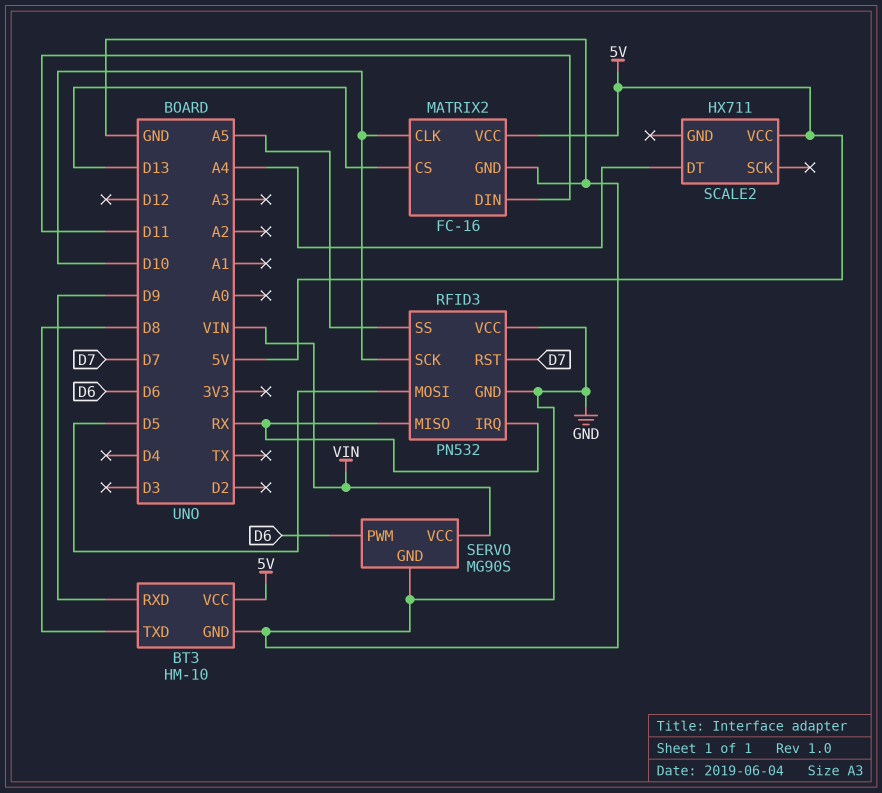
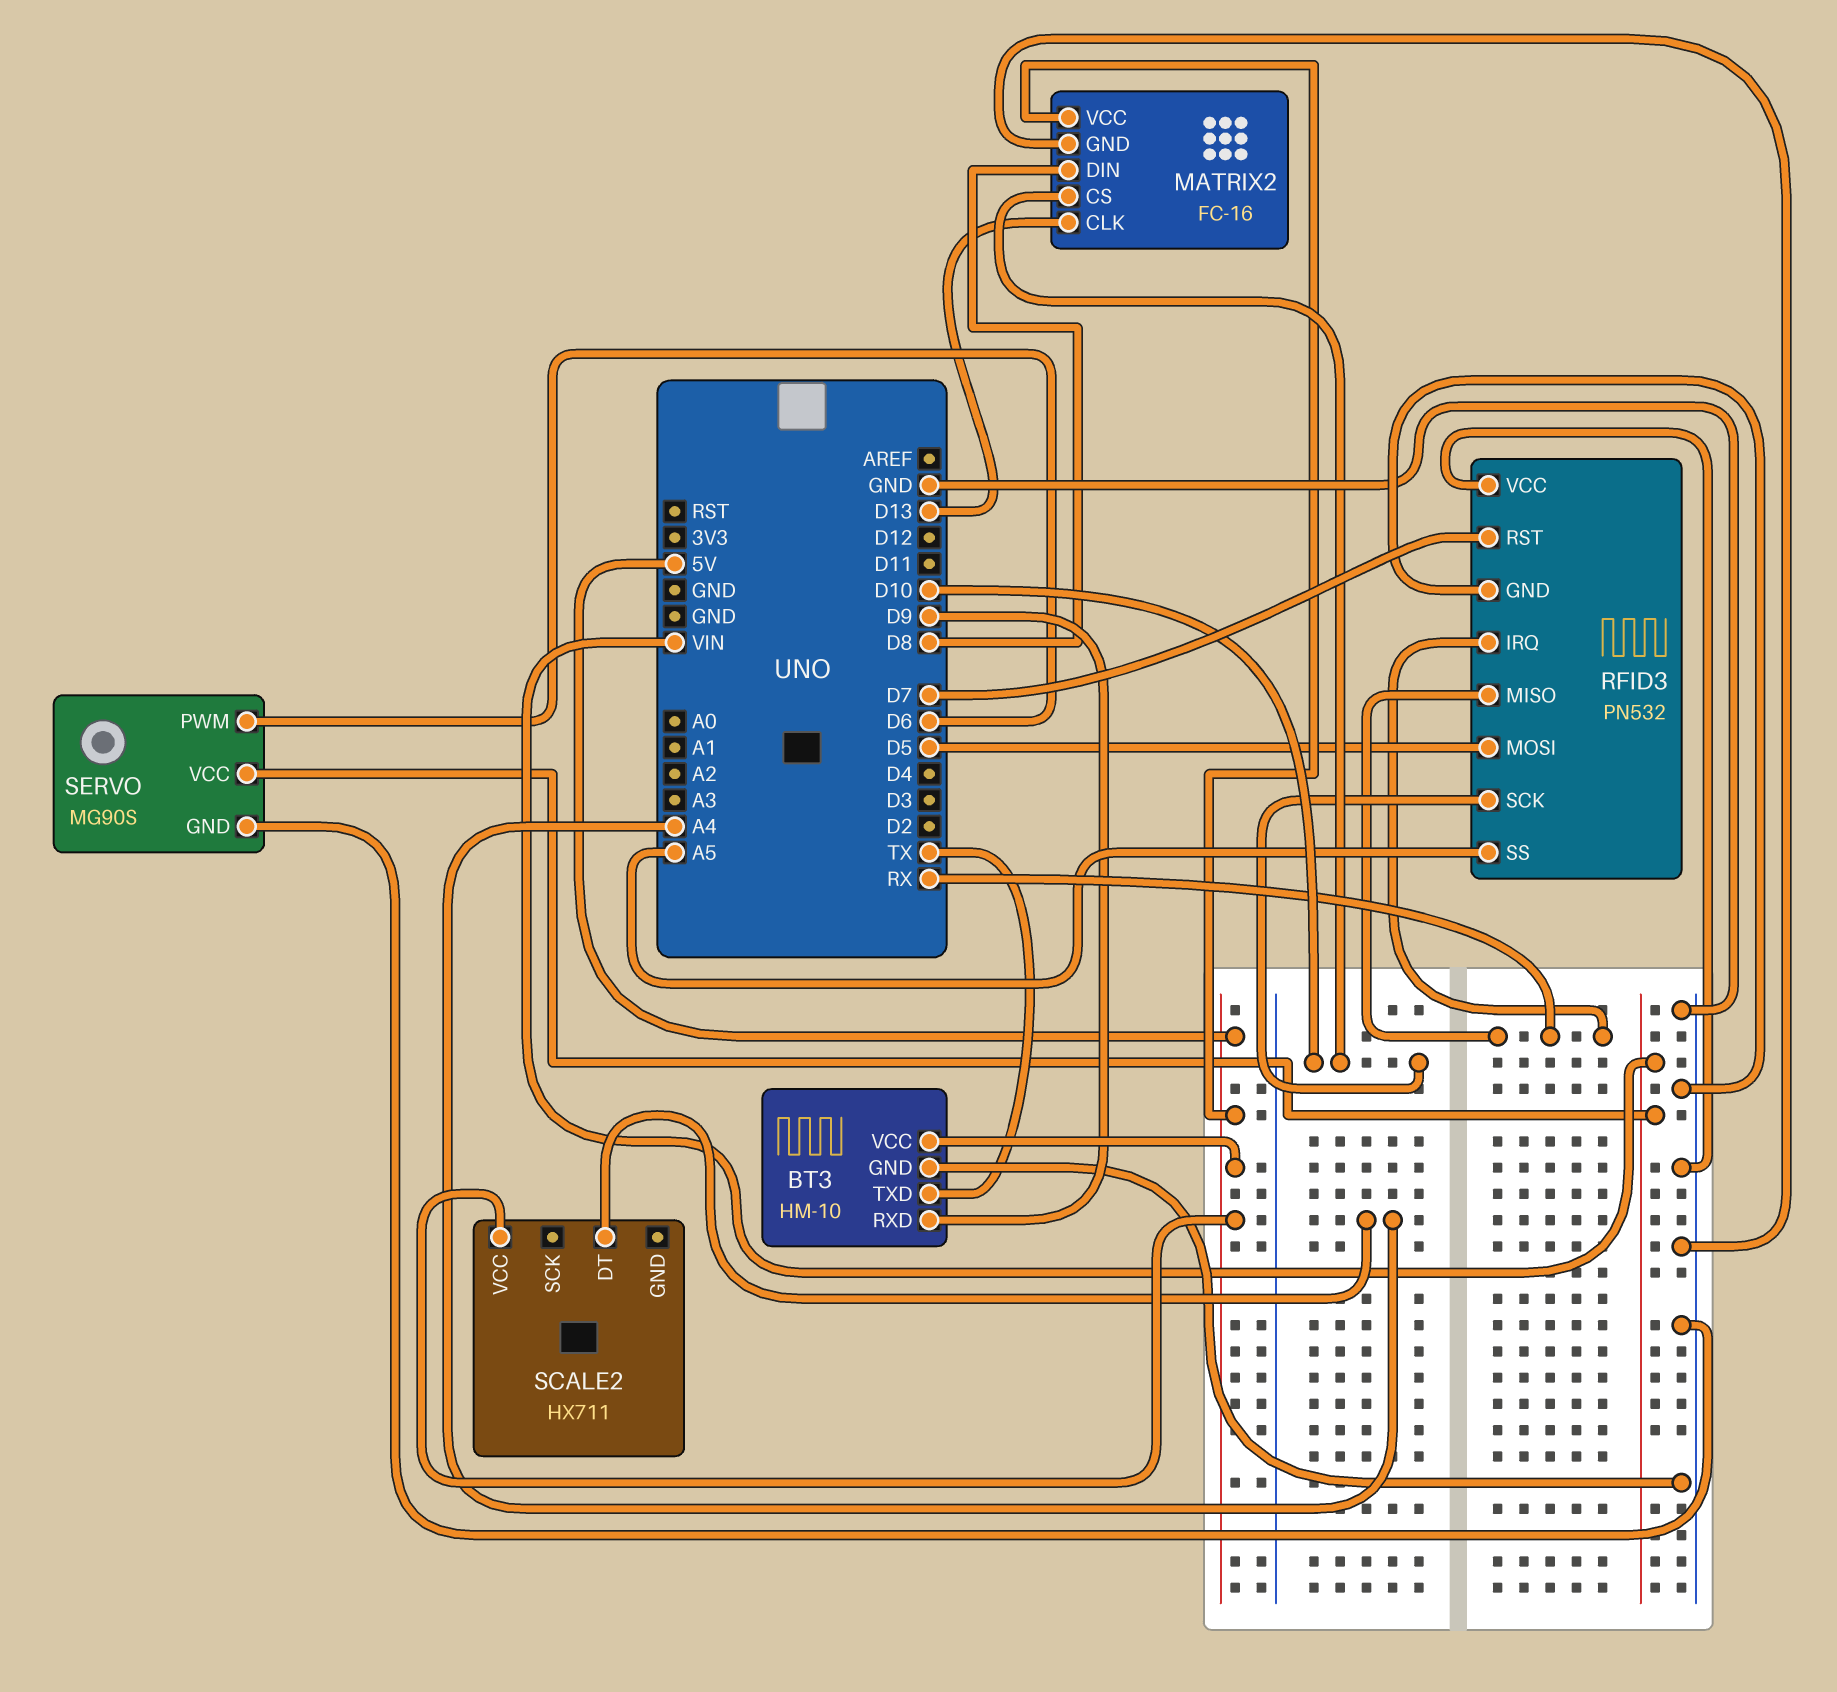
BT3 pin TXD: D8 -> TX
MATRIX2 pin CLK: D10 -> D13
MATRIX2 pin CS: D13 -> D10
MATRIX2 pin DIN: D11 -> D8

